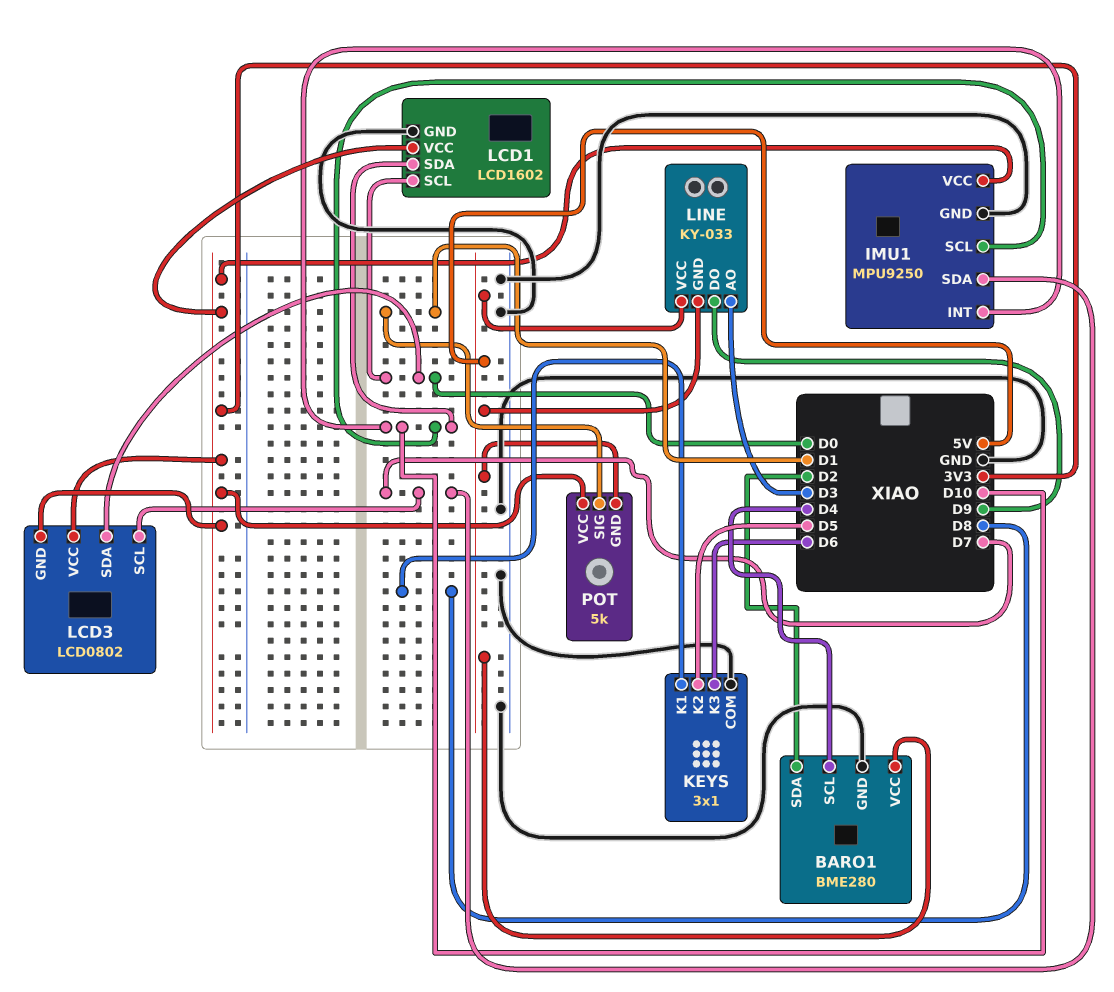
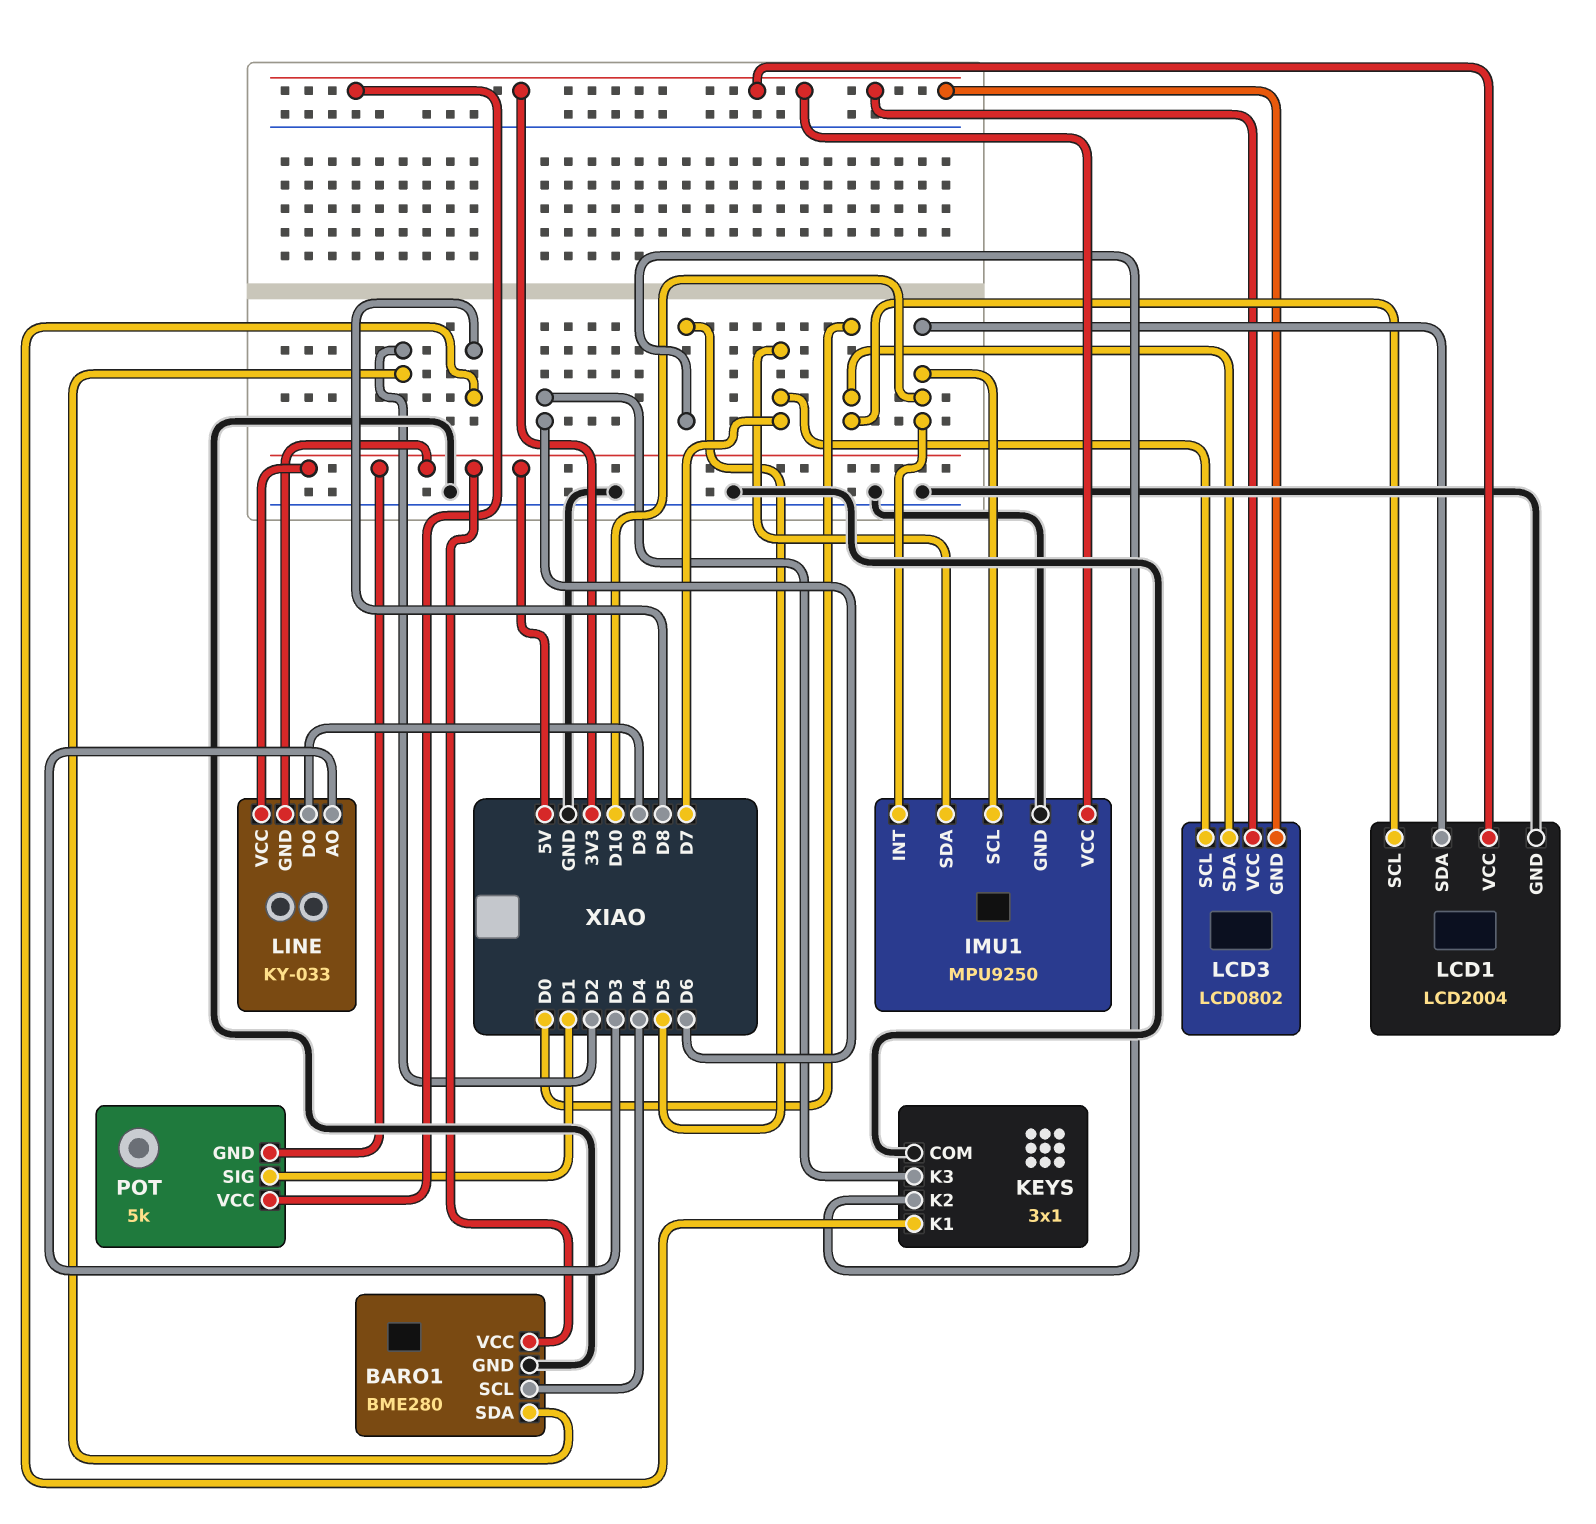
LCD1: LCD1602 -> LCD2004

